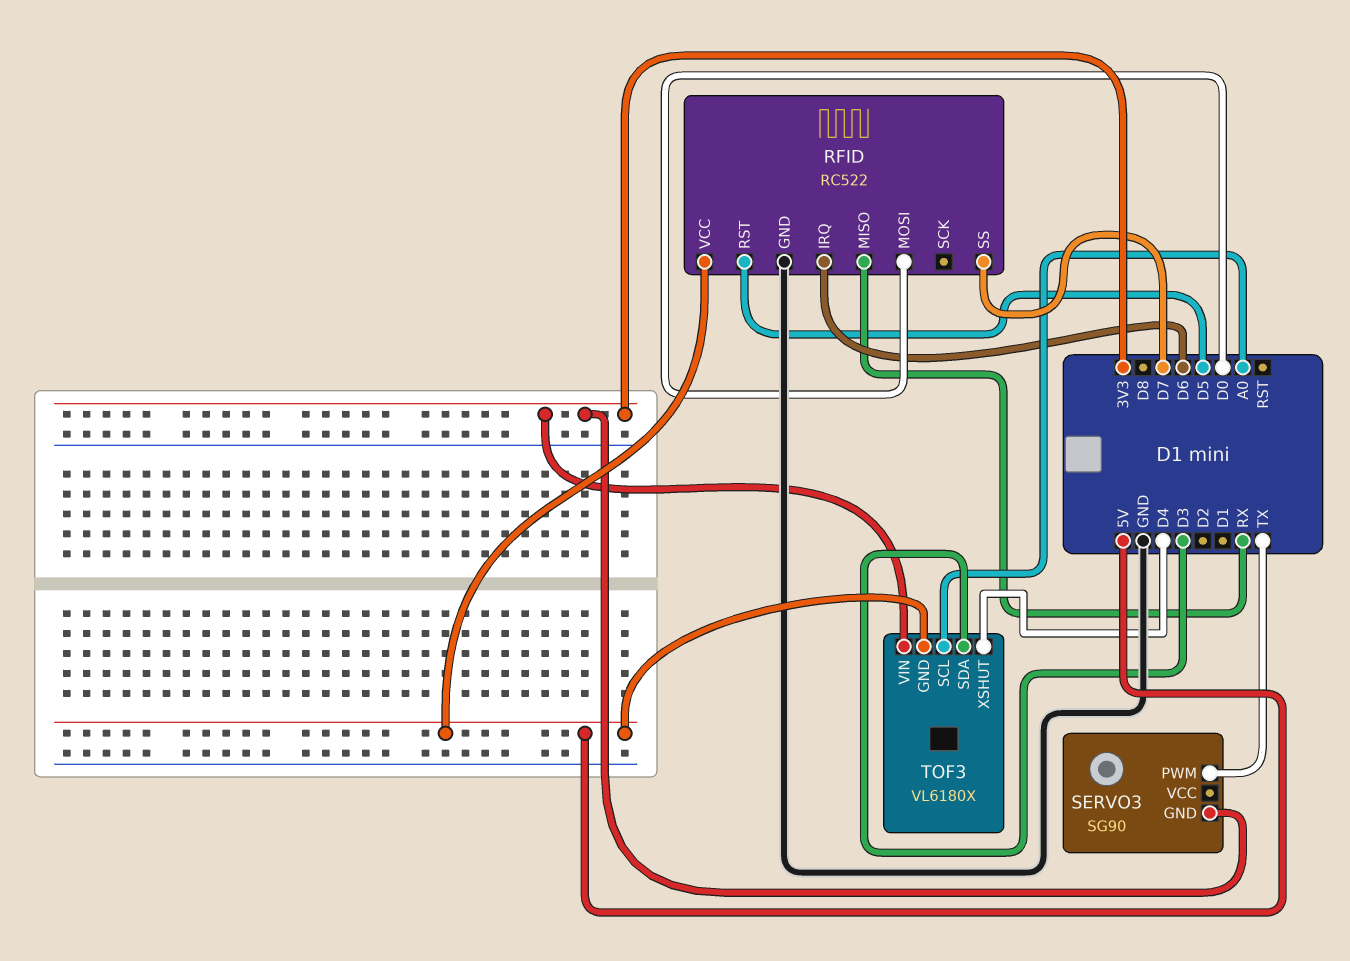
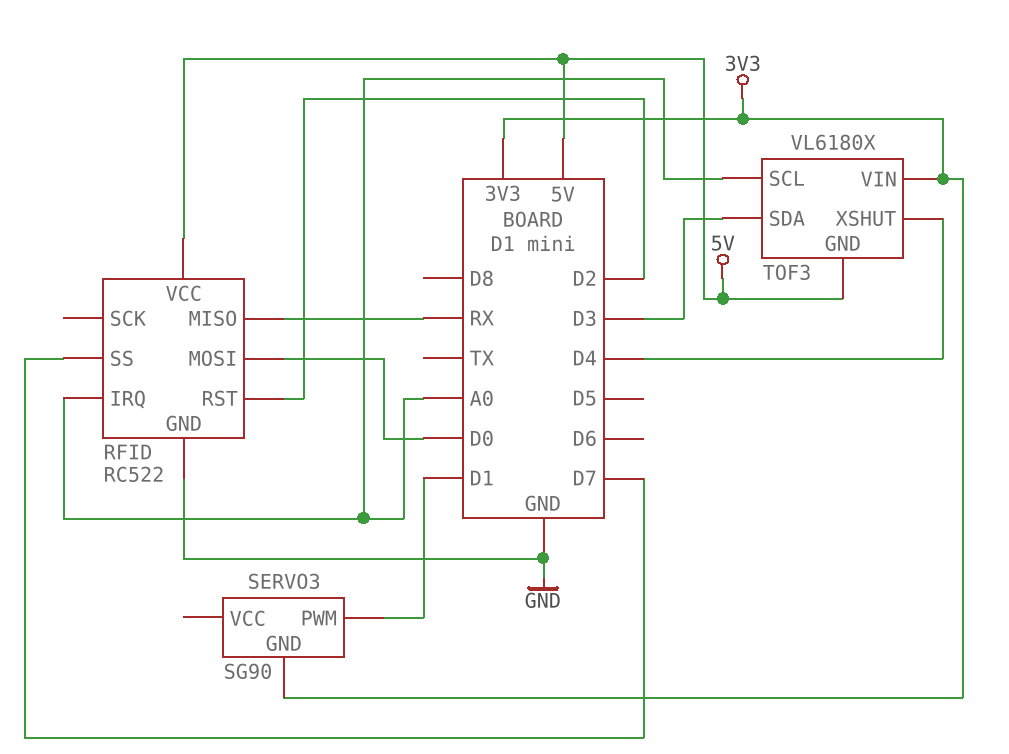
RFID pin IRQ: D6 -> A0
RFID pin RST: D5 -> D2
SERVO3 pin PWM: TX -> D1

